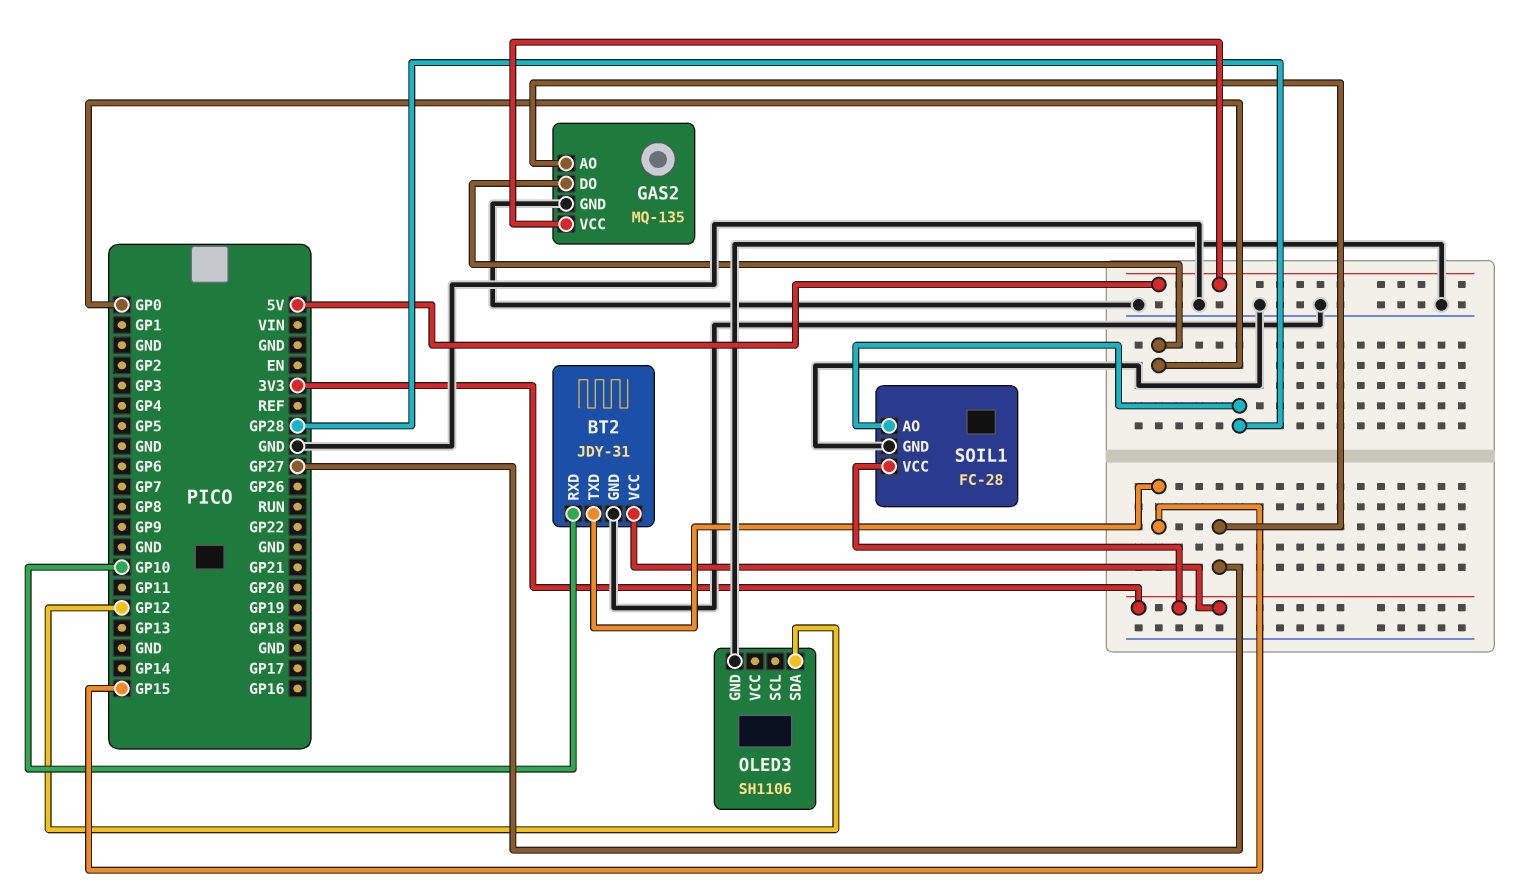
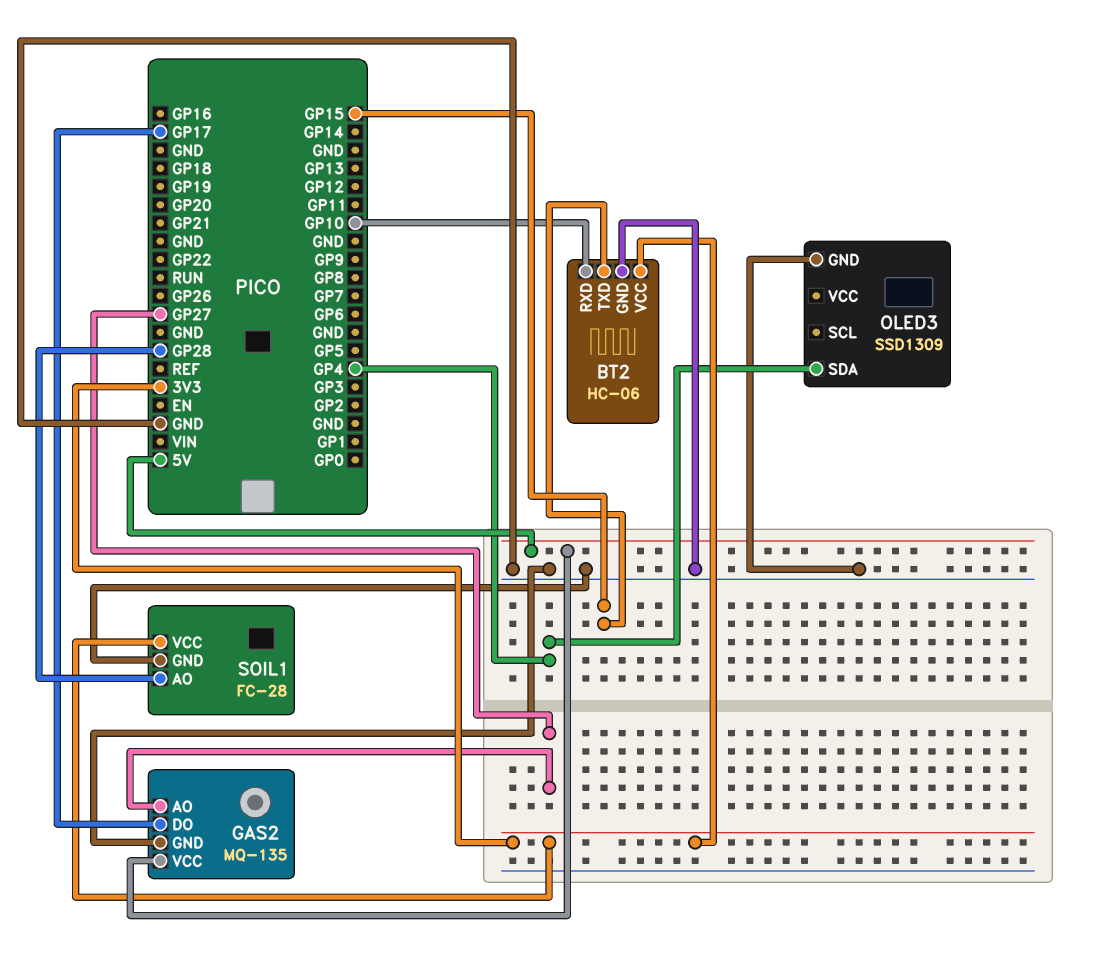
BT2: JDY-31 -> HC-06
GAS2 pin DO: GP0 -> GP17
OLED3: SH1106 -> SSD1309
OLED3 pin SDA: GP12 -> GP4

